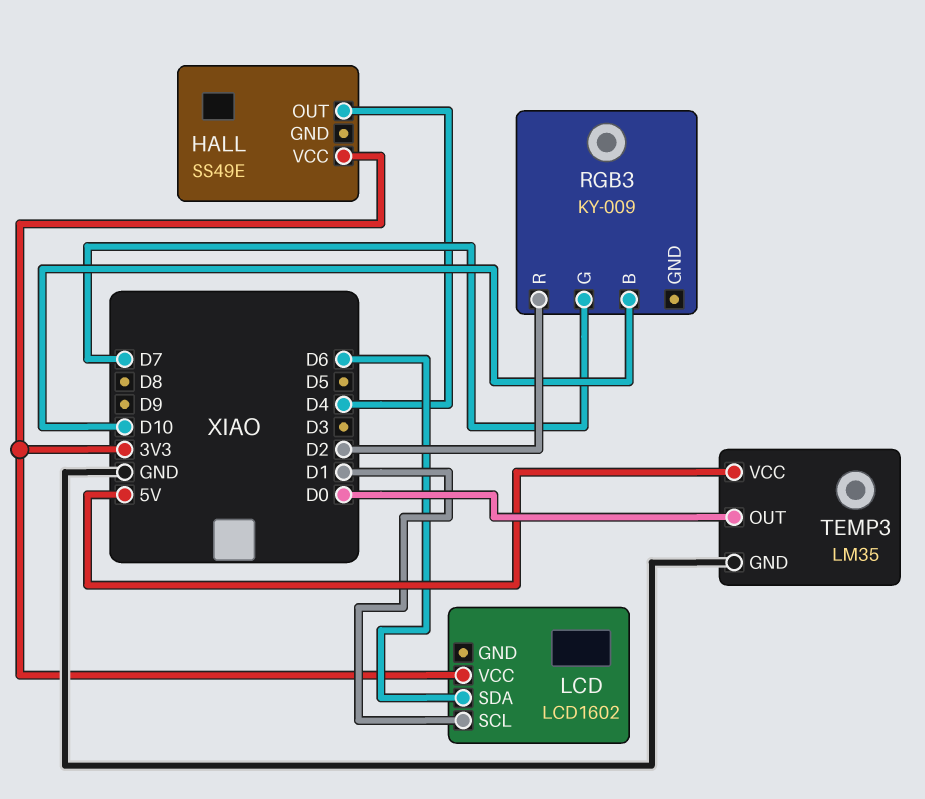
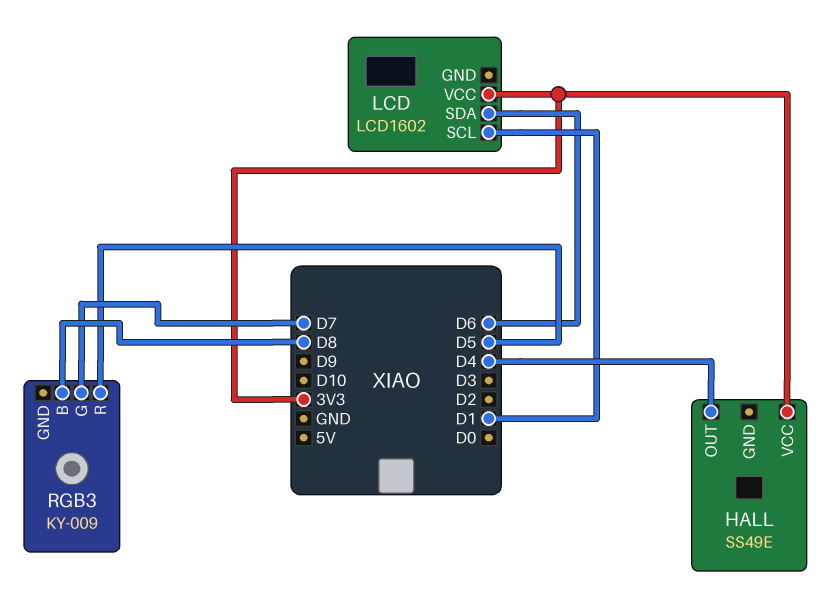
RGB3 pin B: D10 -> D8
RGB3 pin R: D2 -> D5
TEMP3: LM35 -> none
TEMP3 pin GND: GND -> none
TEMP3 pin OUT: D0 -> none
TEMP3 pin VCC: 5V -> none

